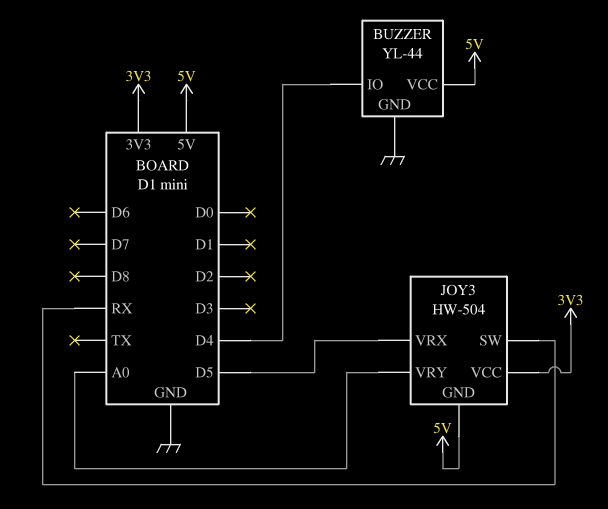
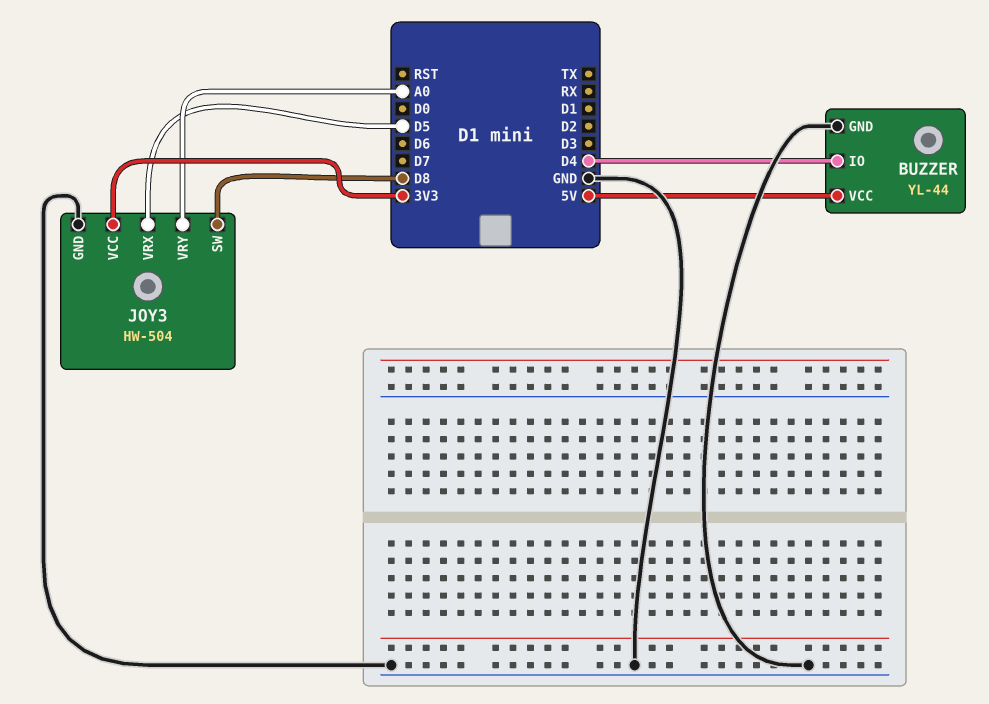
JOY3 pin GND: 5V -> GND
JOY3 pin SW: RX -> D8

